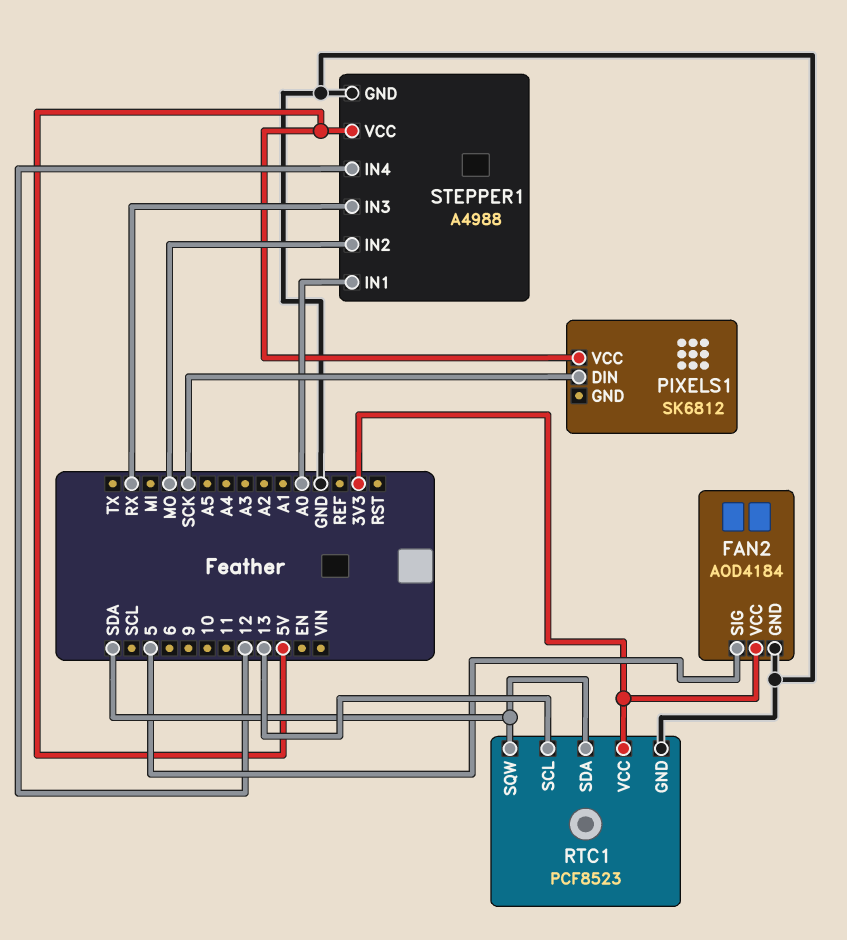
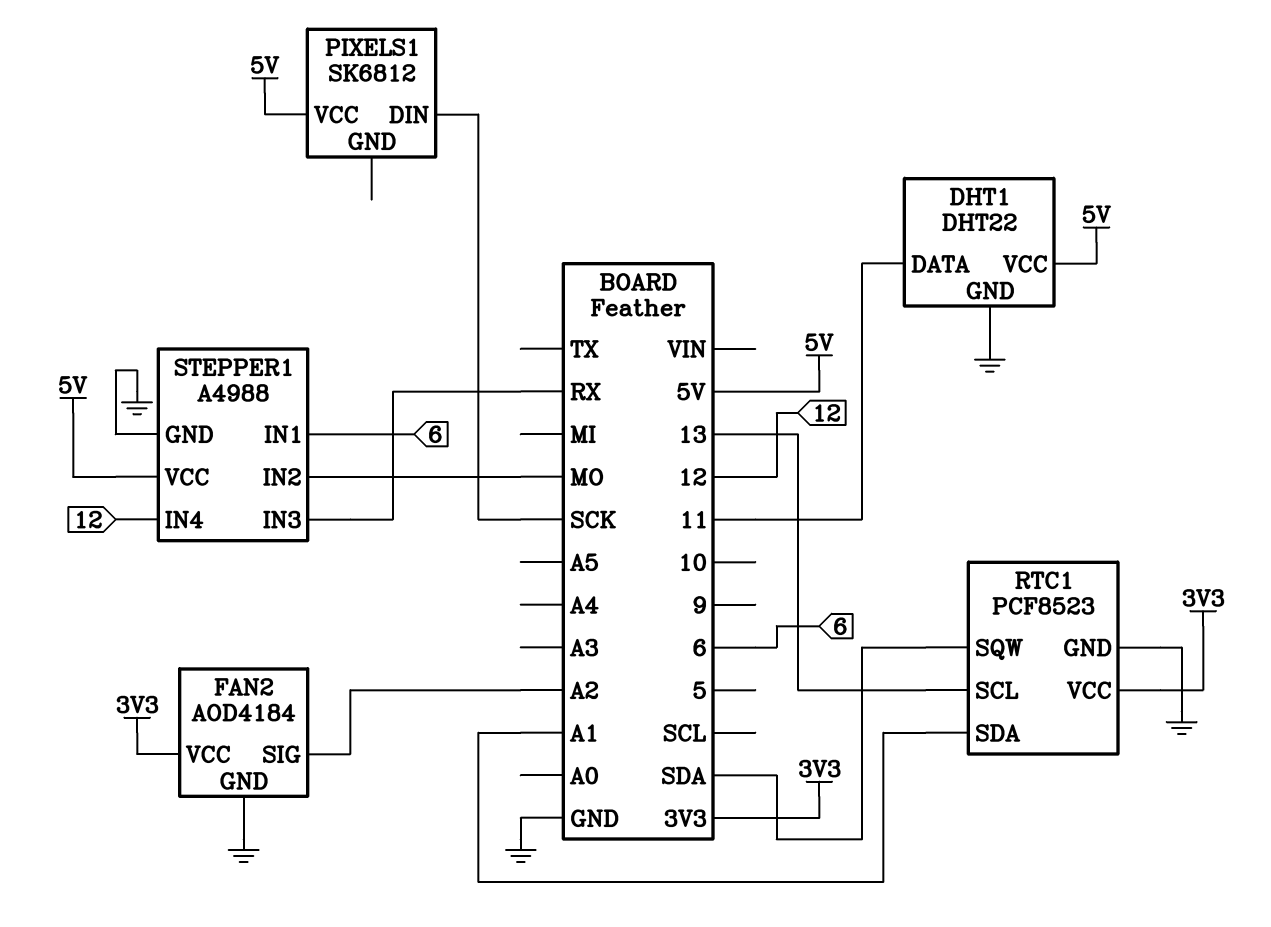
DHT1: none -> DHT22
DHT1 pin DATA: none -> 11
DHT1 pin GND: none -> GND
DHT1 pin VCC: none -> 5V
FAN2 pin SIG: 5 -> A2
RTC1 pin SDA: SDA -> A1
STEPPER1 pin IN1: A0 -> 6

